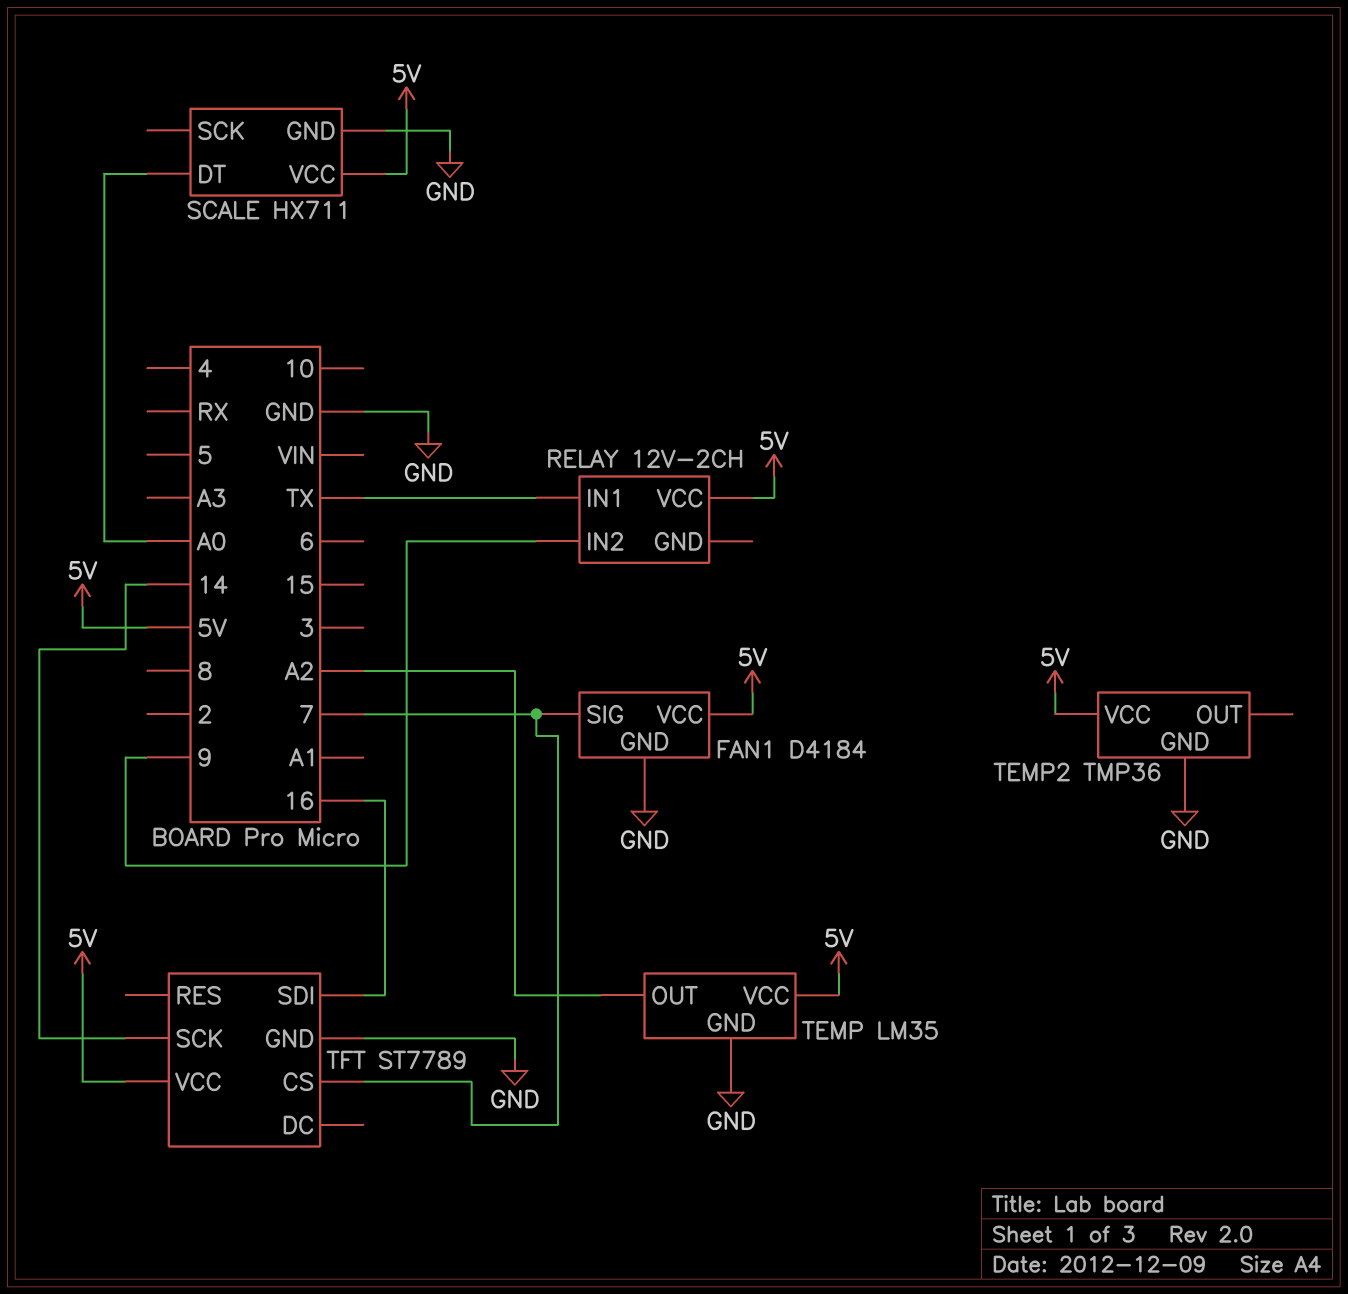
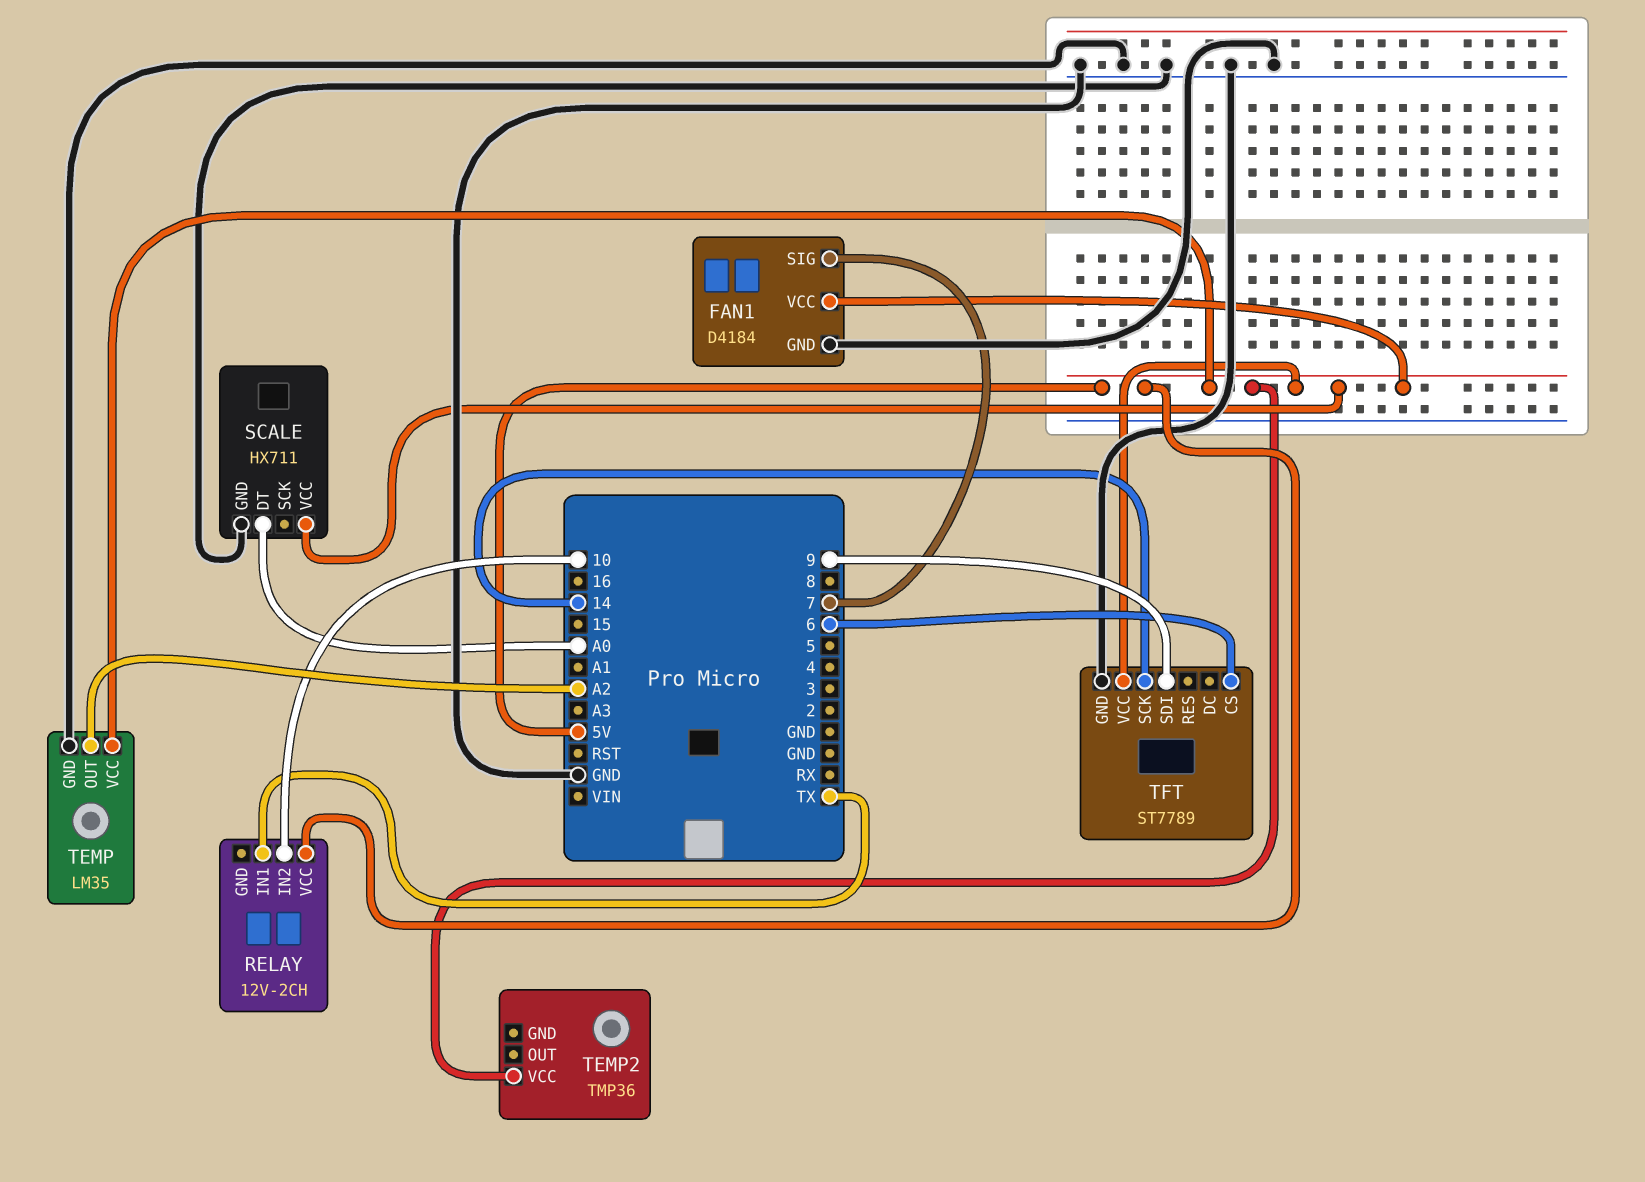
RELAY pin IN2: 9 -> 10
TEMP2 pin GND: GND -> none
TFT pin CS: 7 -> 6
TFT pin SDI: 16 -> 9

